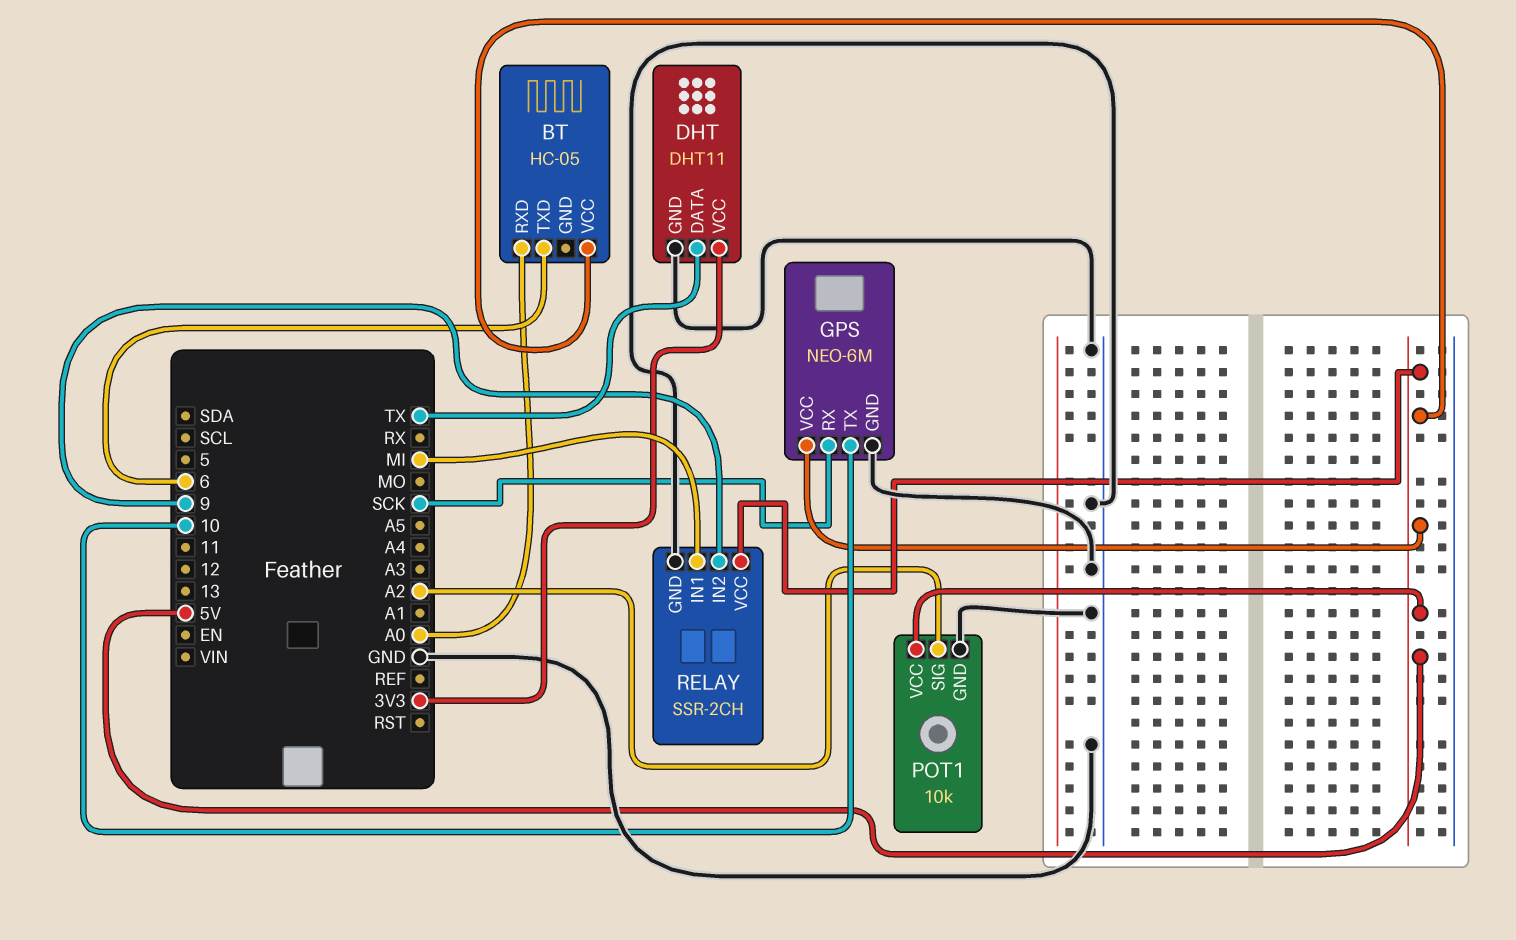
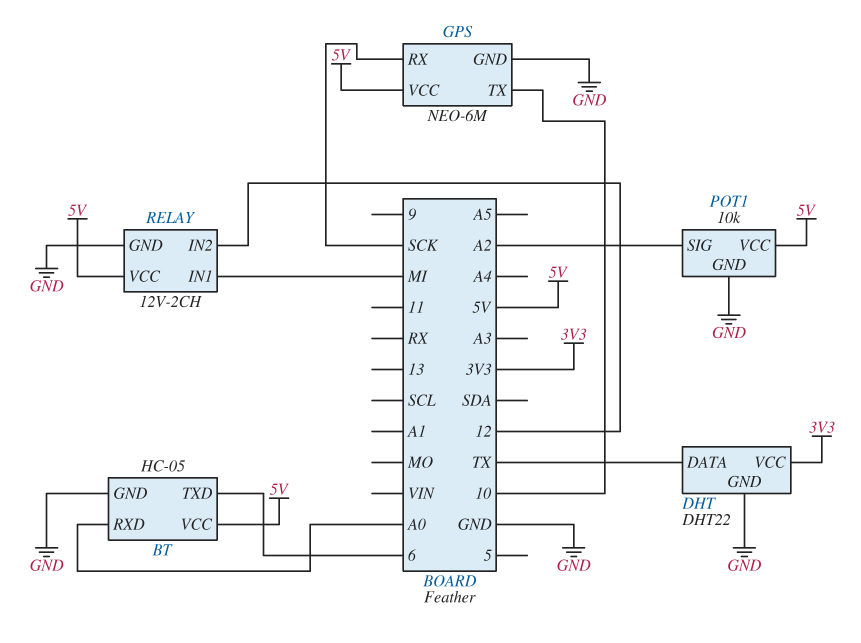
BT pin GND: none -> GND
DHT: DHT11 -> DHT22
RELAY: SSR-2CH -> 12V-2CH
RELAY pin IN2: 9 -> 12

